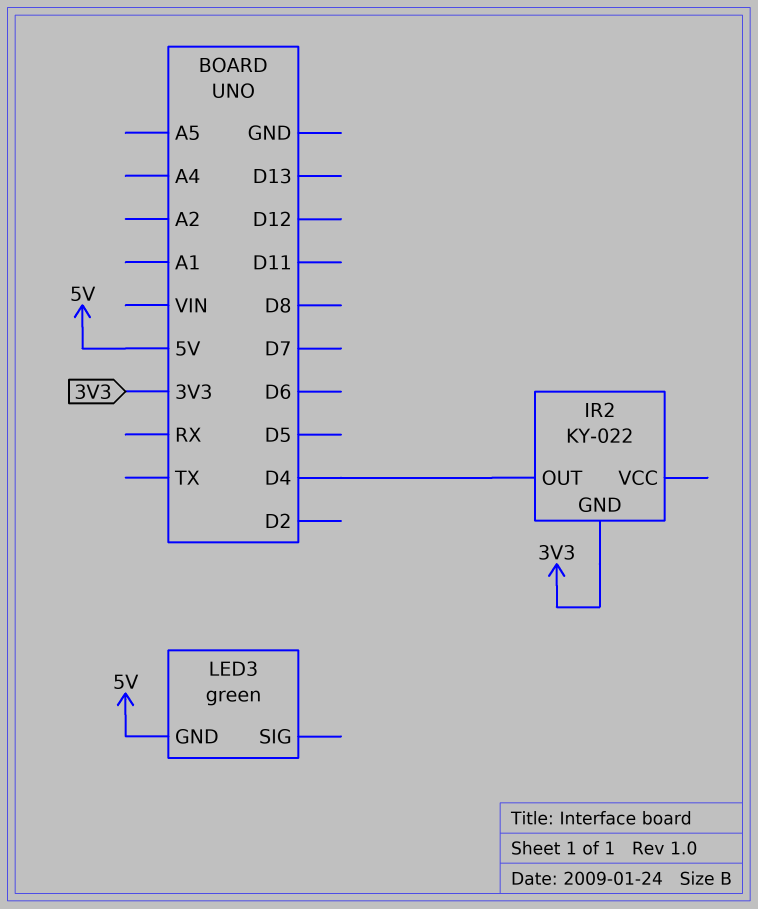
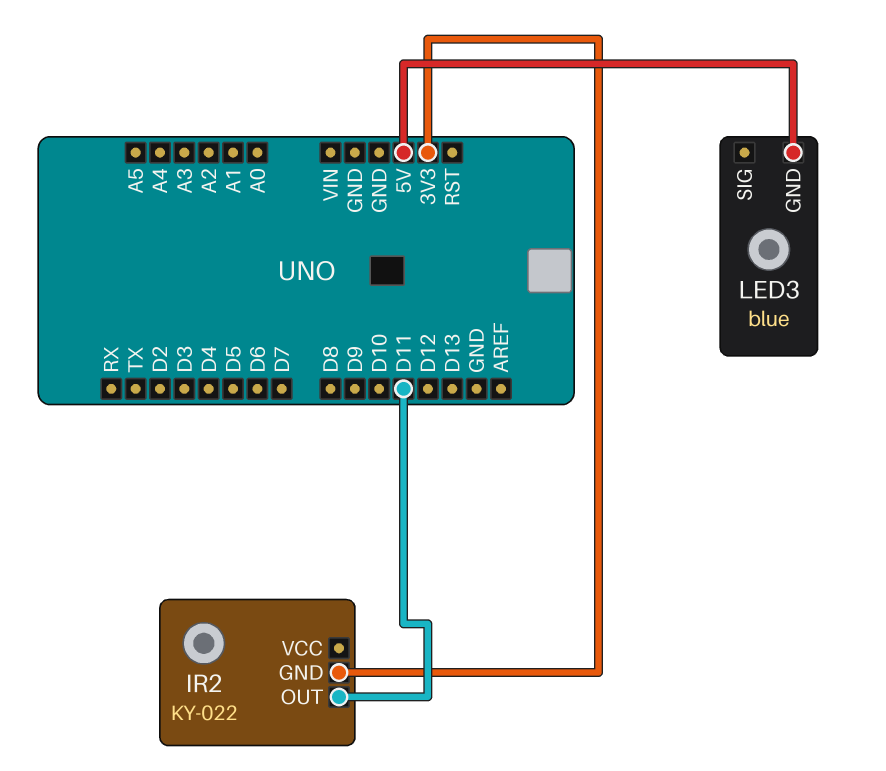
IR2 pin OUT: D4 -> D11
LED3: green -> blue

